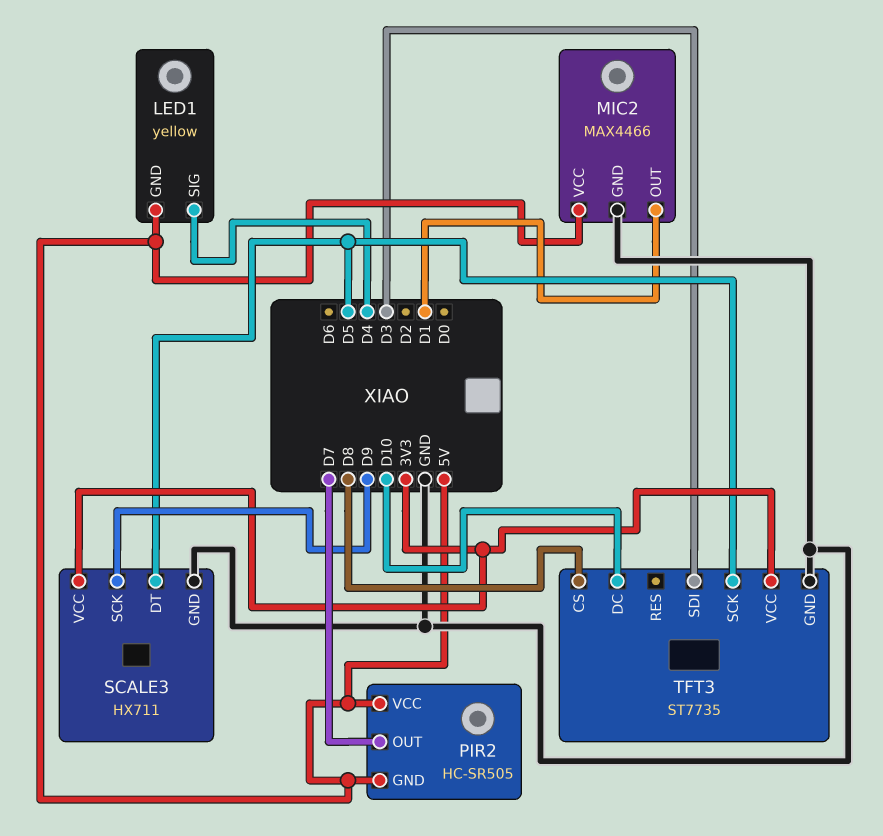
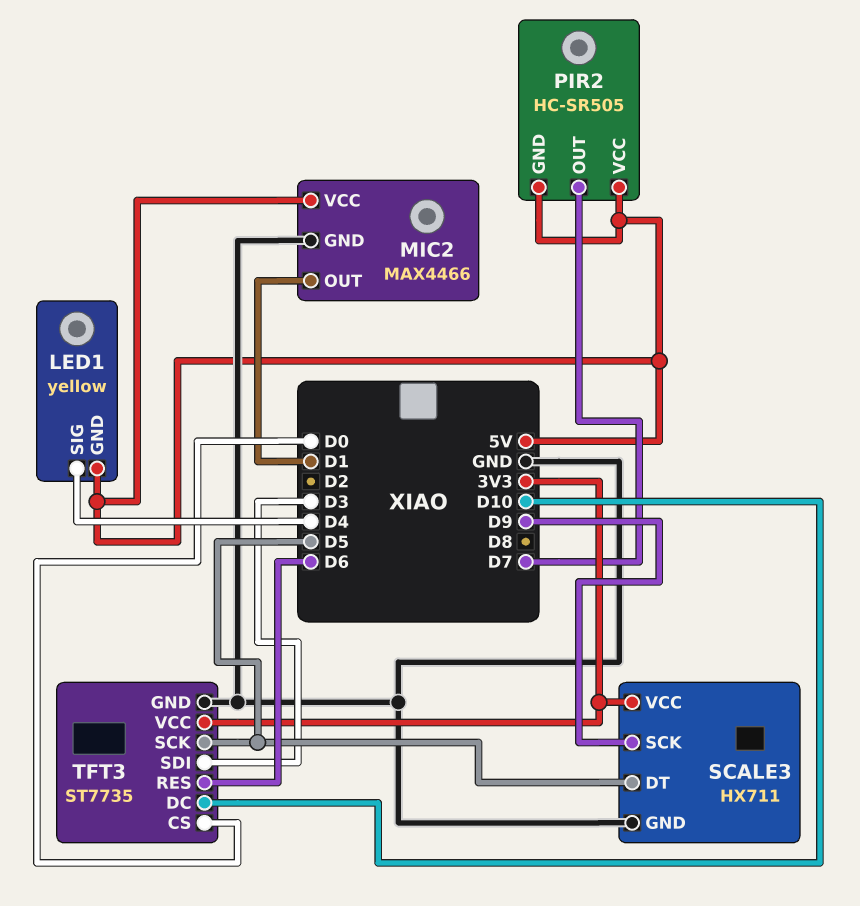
TFT3 pin CS: D8 -> D0
TFT3 pin RES: none -> D6

